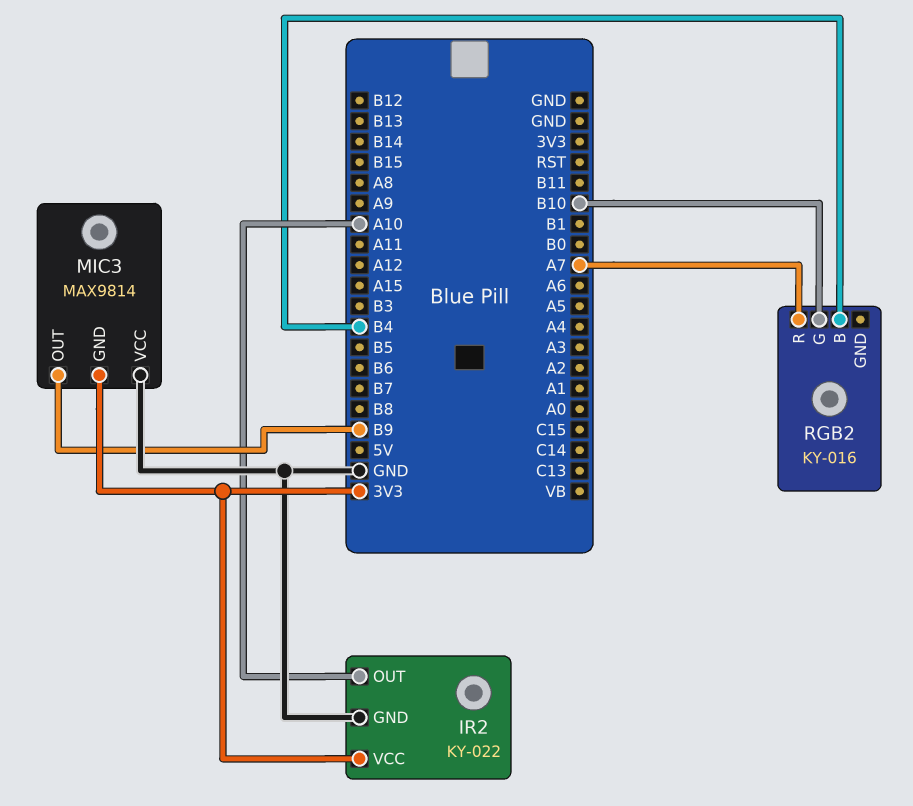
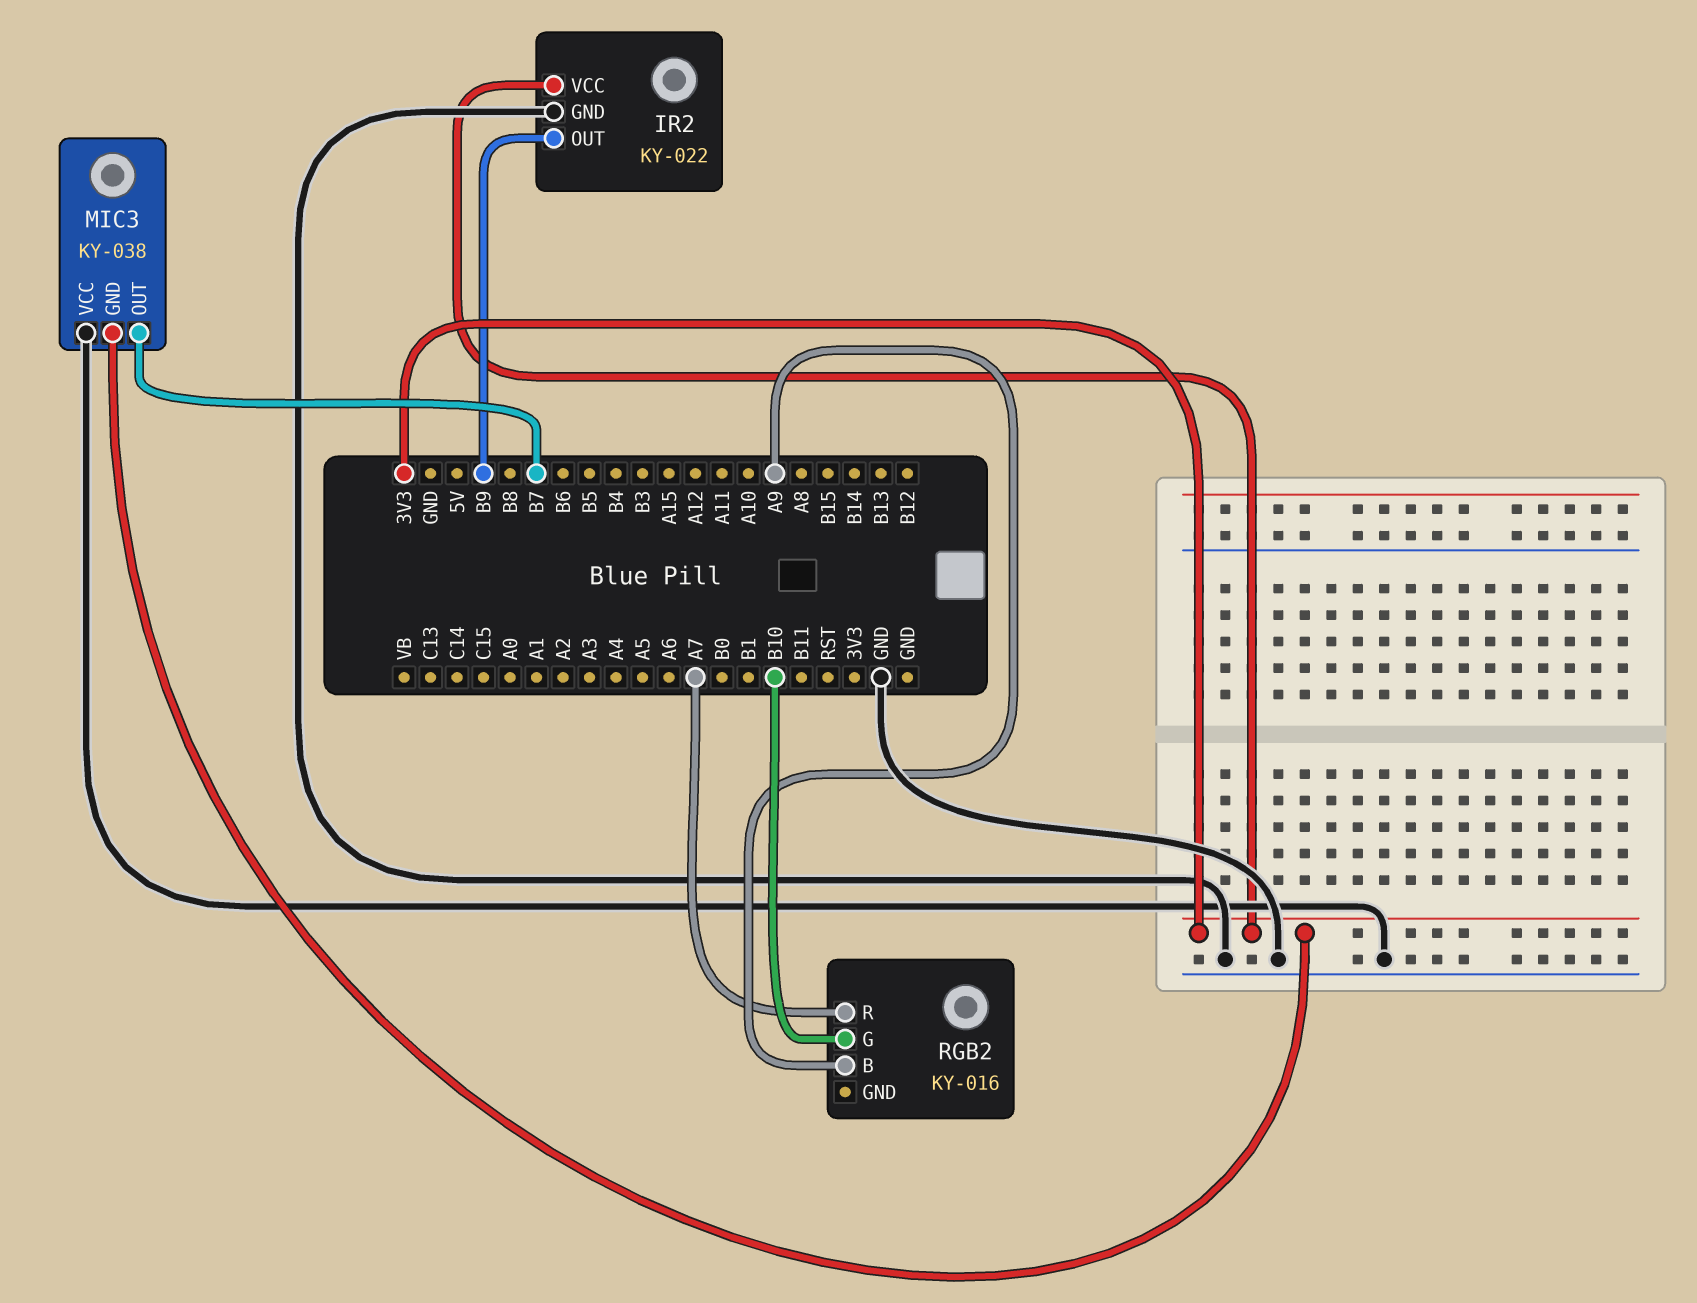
IR2 pin OUT: A10 -> B9
MIC3: MAX9814 -> KY-038
MIC3 pin OUT: B9 -> B7
RGB2 pin B: B4 -> A9

